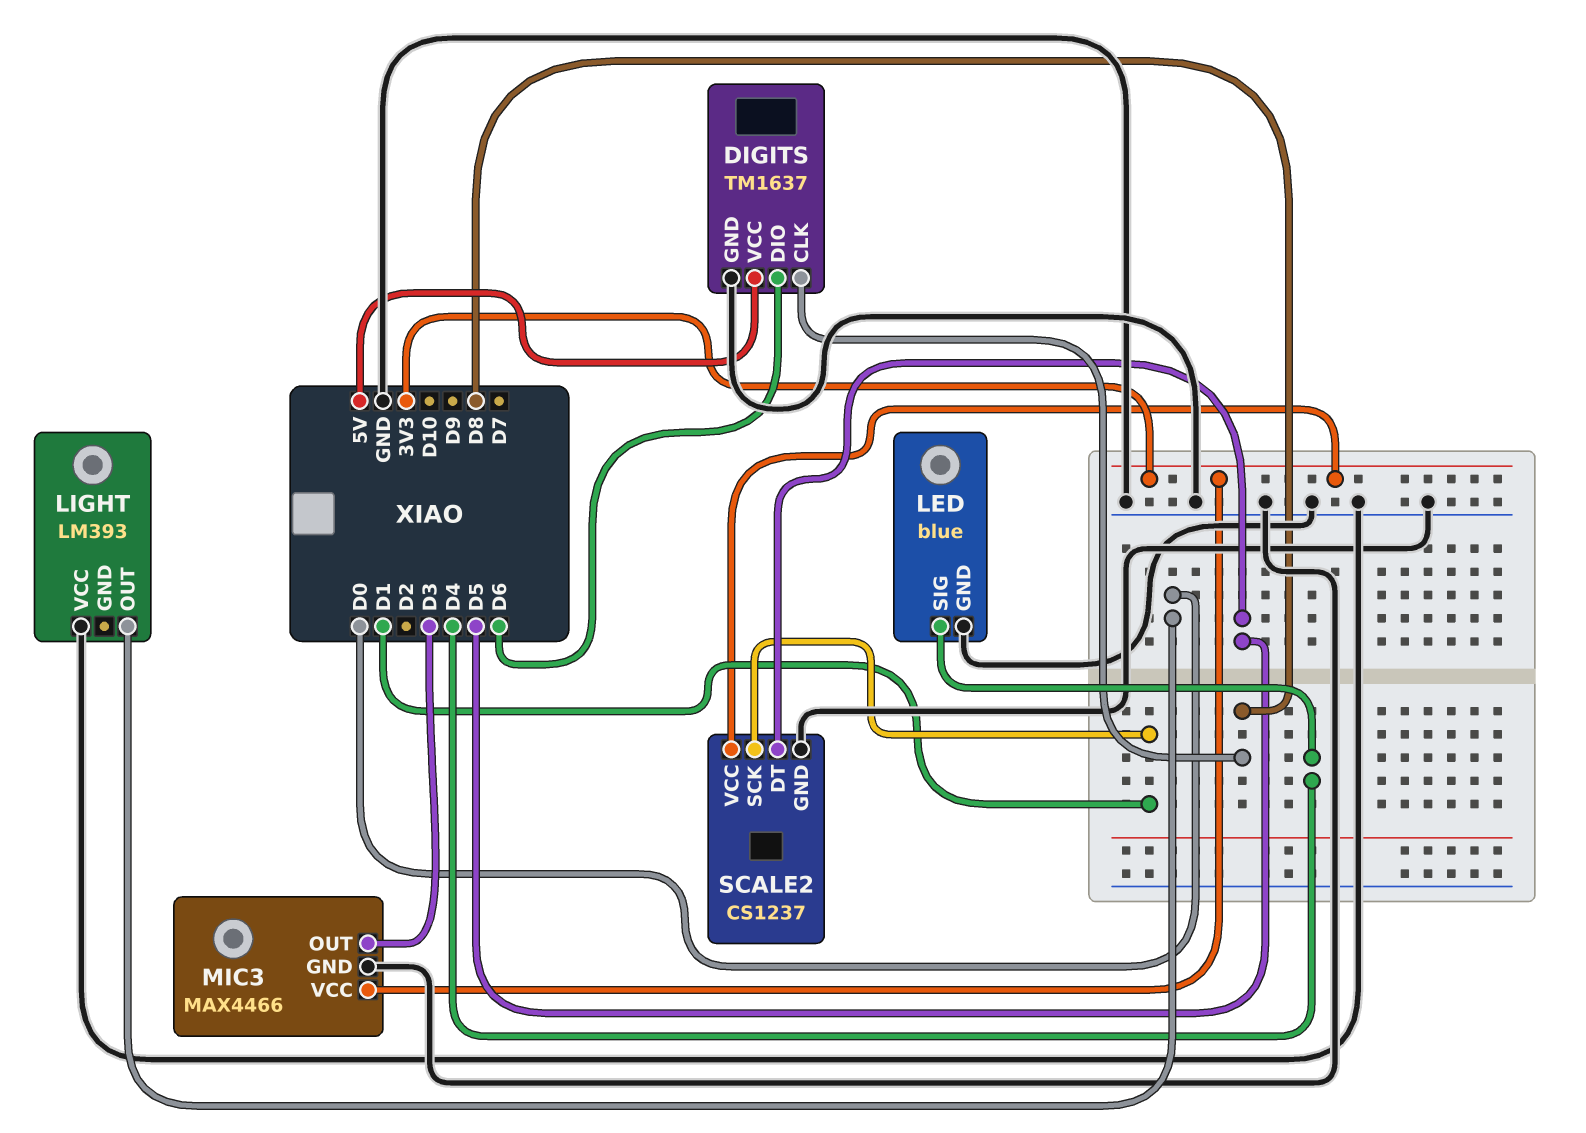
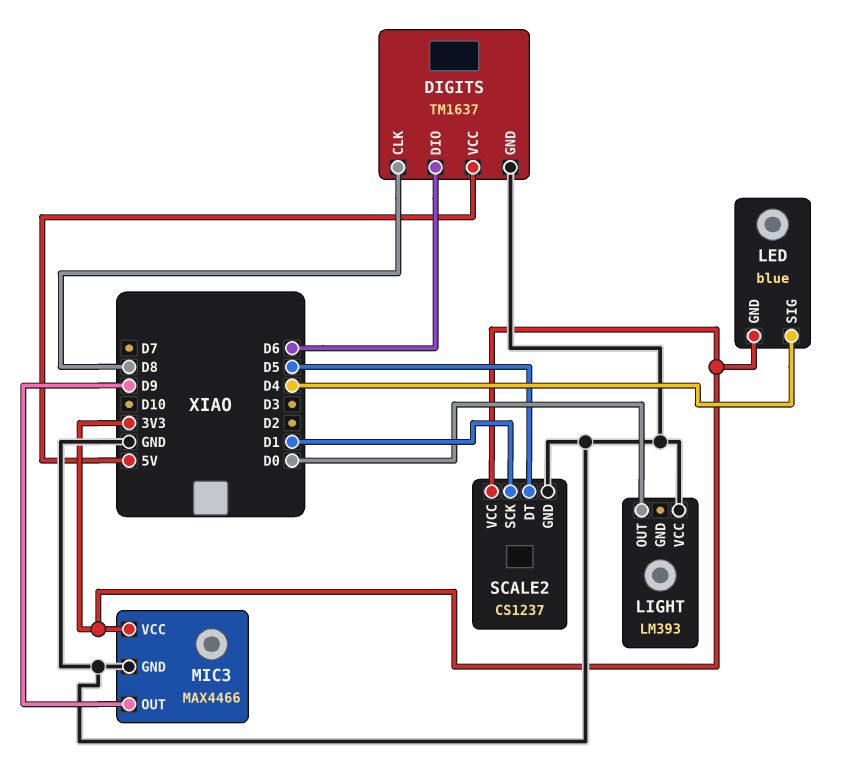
LED pin GND: GND -> 3V3
MIC3 pin OUT: D3 -> D9

